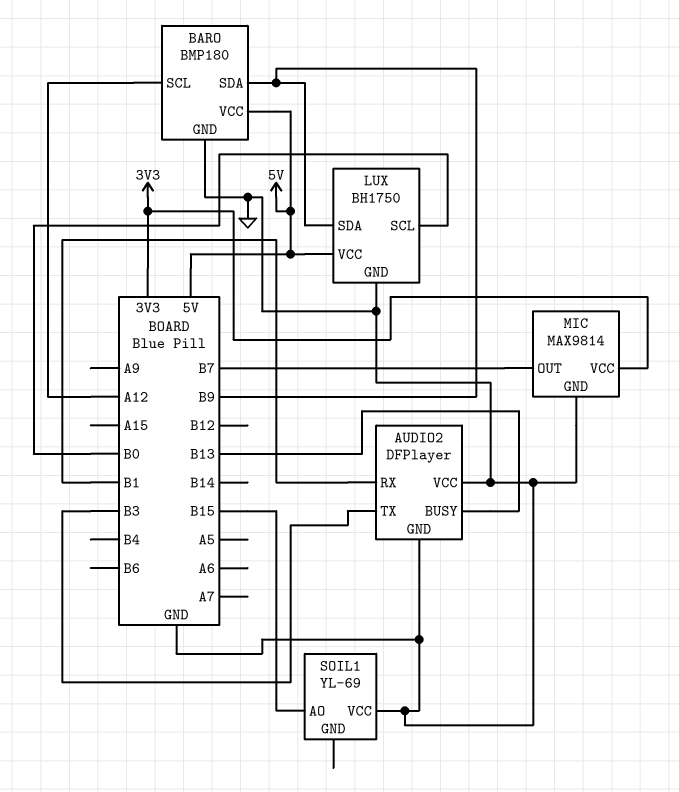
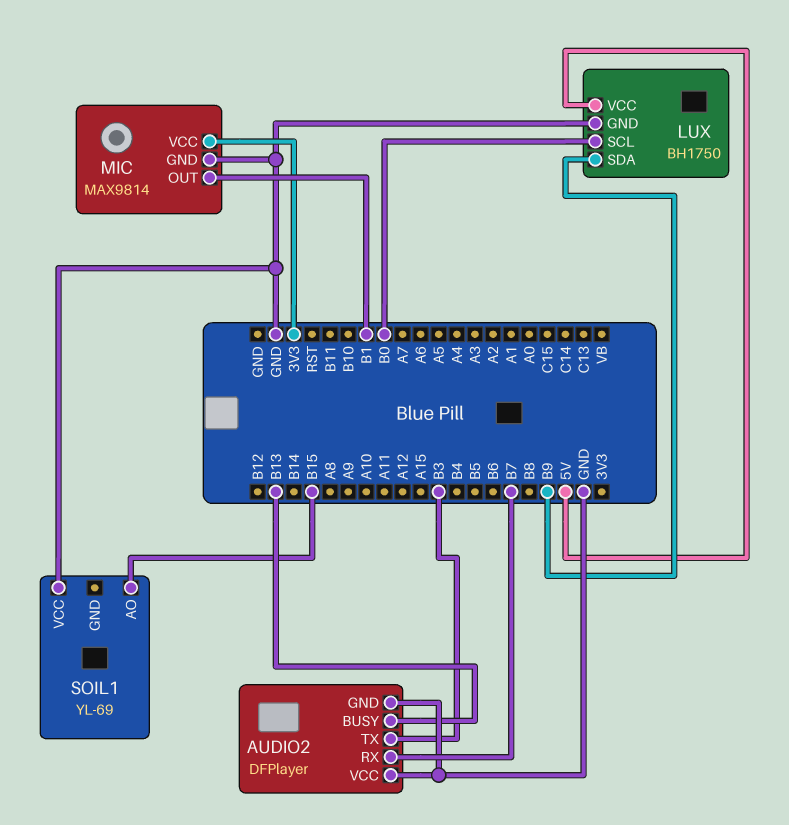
AUDIO2 pin RX: B1 -> B7
BARO: BMP180 -> none
BARO pin GND: GND -> none
BARO pin SCL: A12 -> none
BARO pin SDA: B9 -> none
BARO pin VCC: 5V -> none
MIC pin OUT: B7 -> B1

